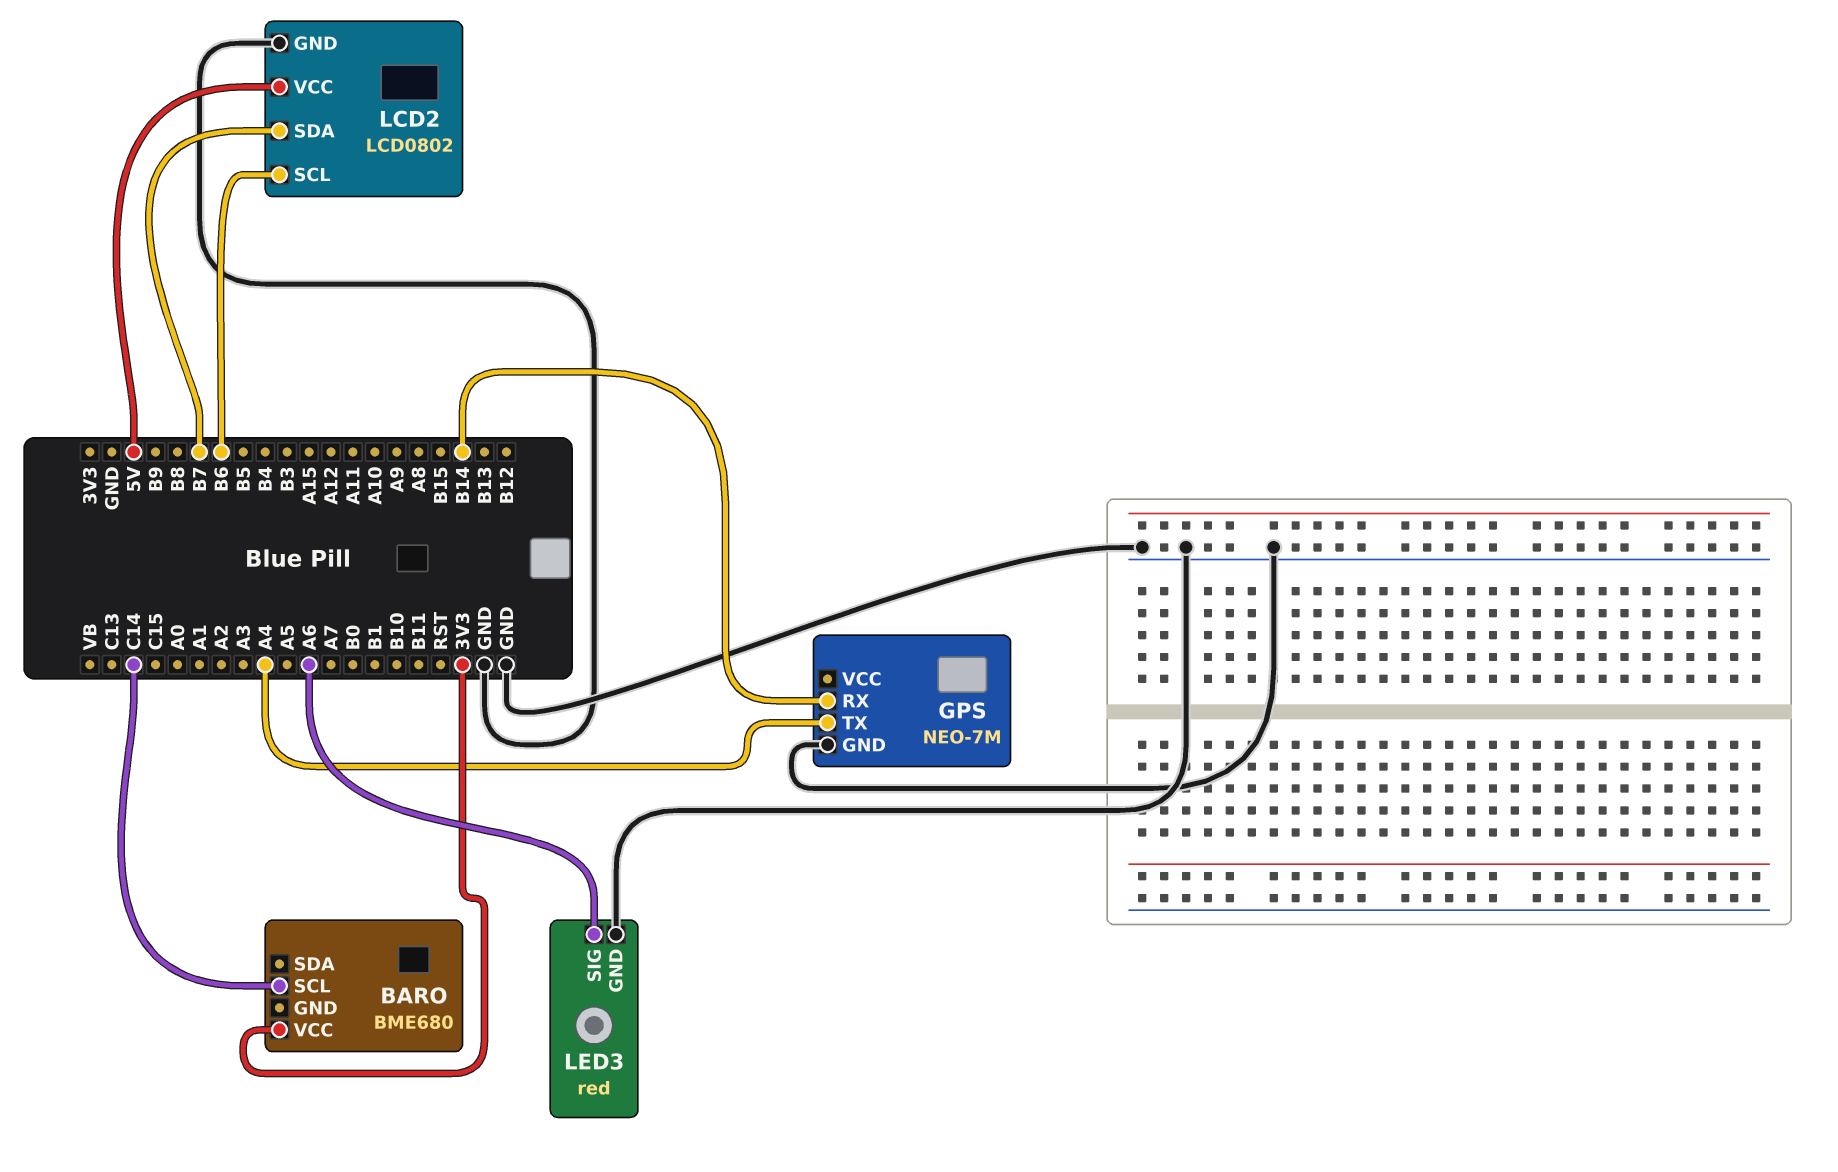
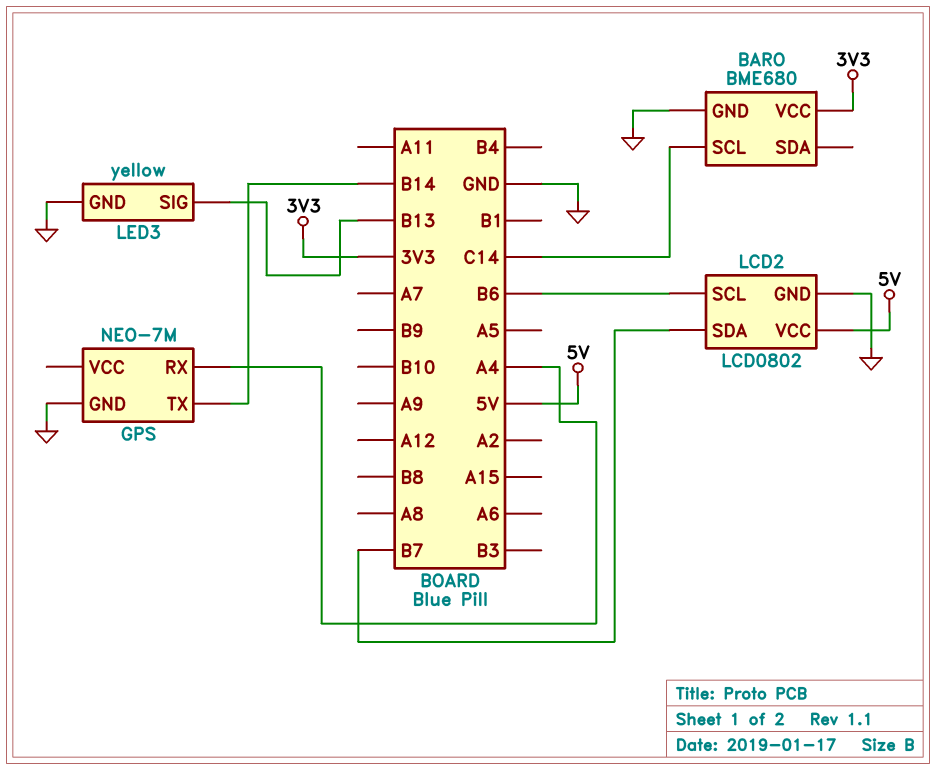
BARO pin GND: none -> GND
GPS pin RX: B14 -> A4
GPS pin TX: A4 -> B14
LED3: red -> yellow
LED3 pin SIG: A6 -> B13

